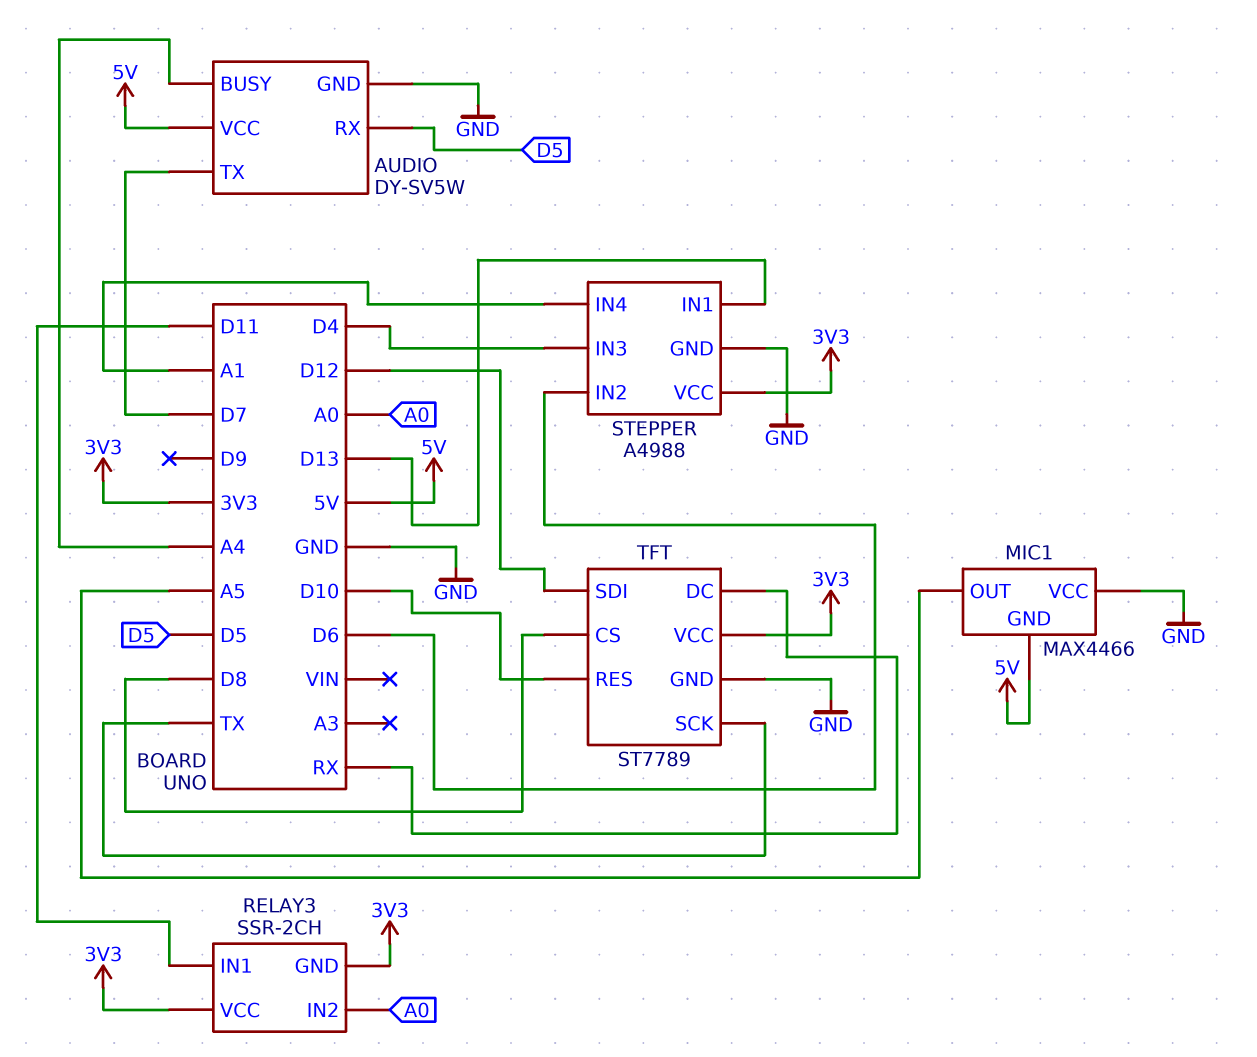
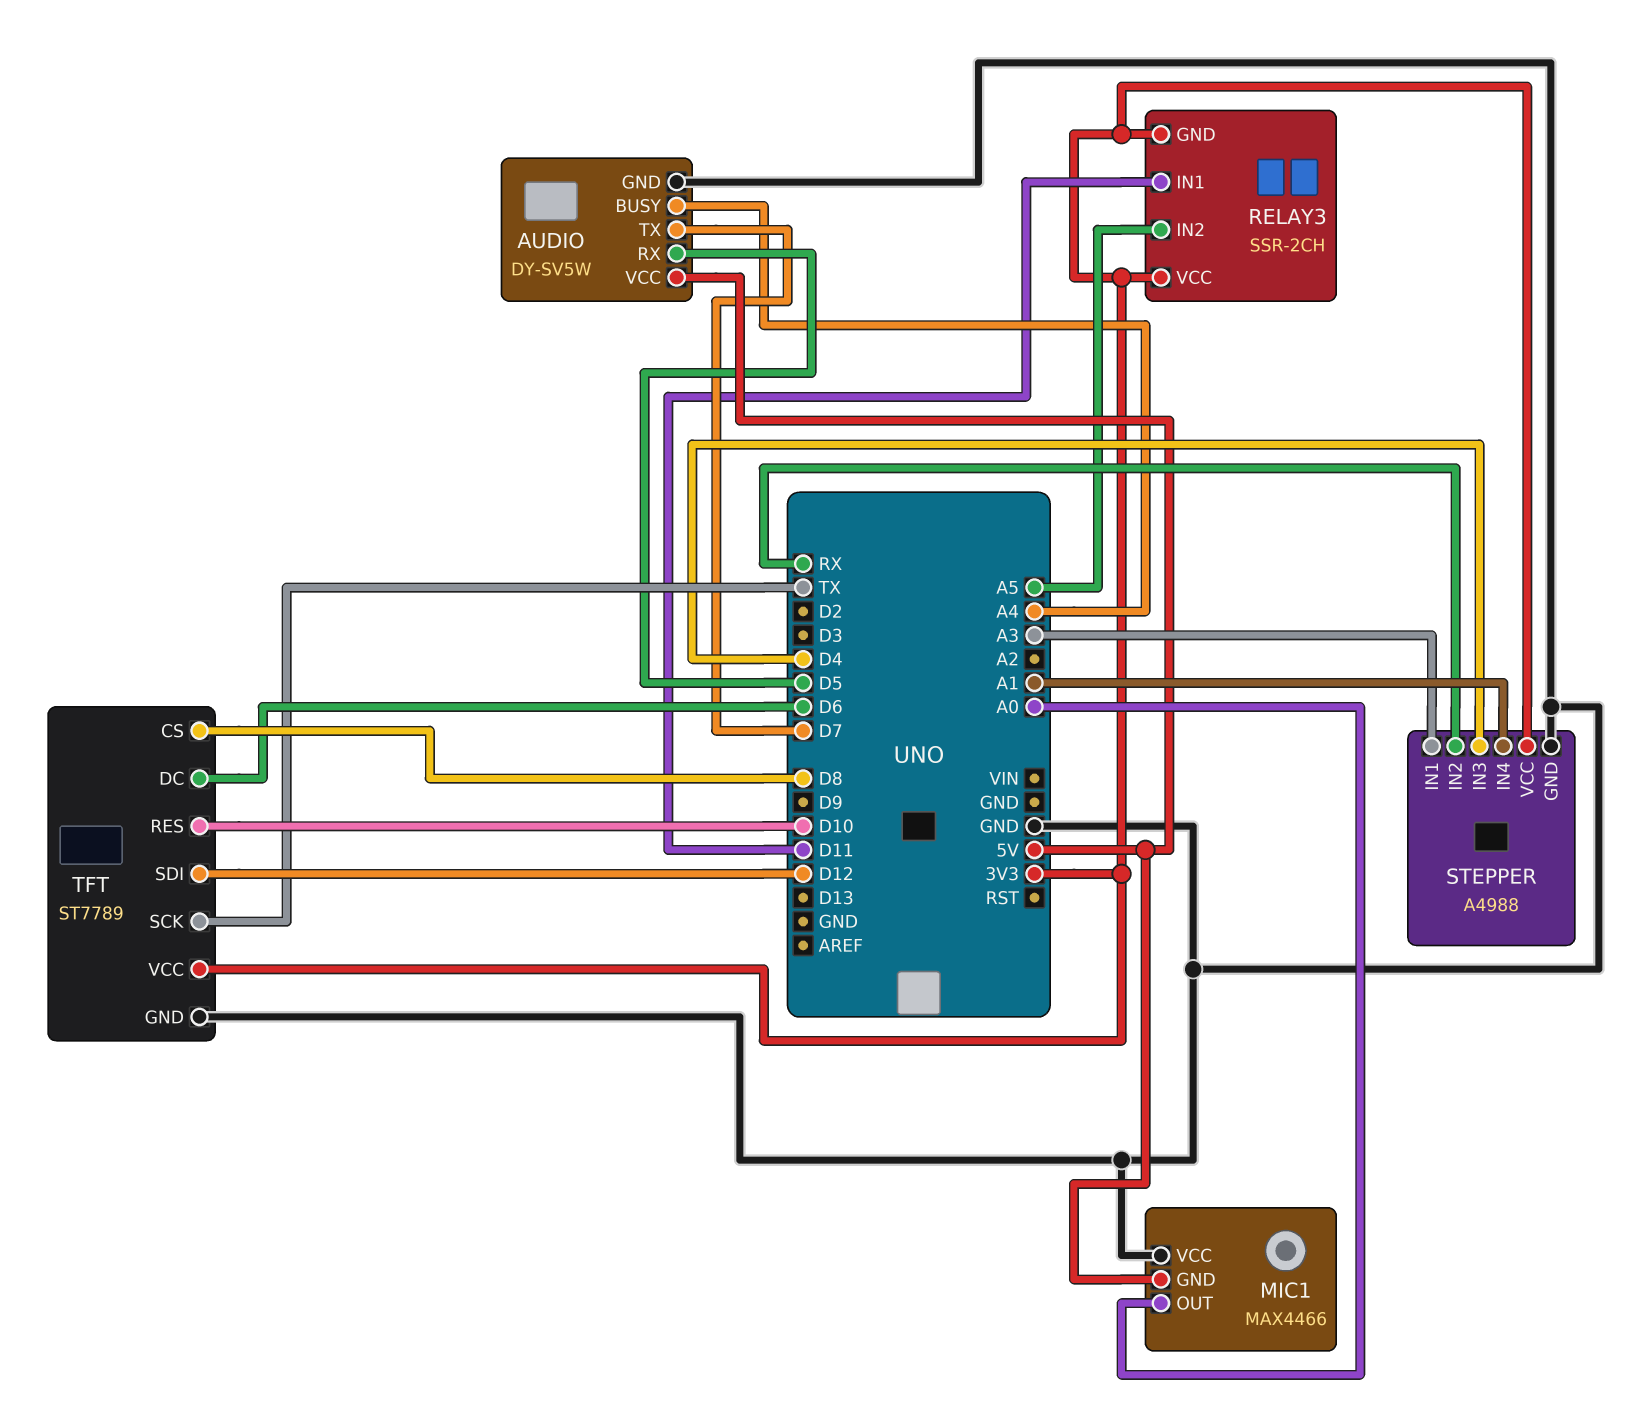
MIC1 pin OUT: A5 -> A0
RELAY3 pin IN2: A0 -> A5
STEPPER pin IN1: D13 -> A3
STEPPER pin IN2: D6 -> RX
TFT pin DC: RX -> D6

